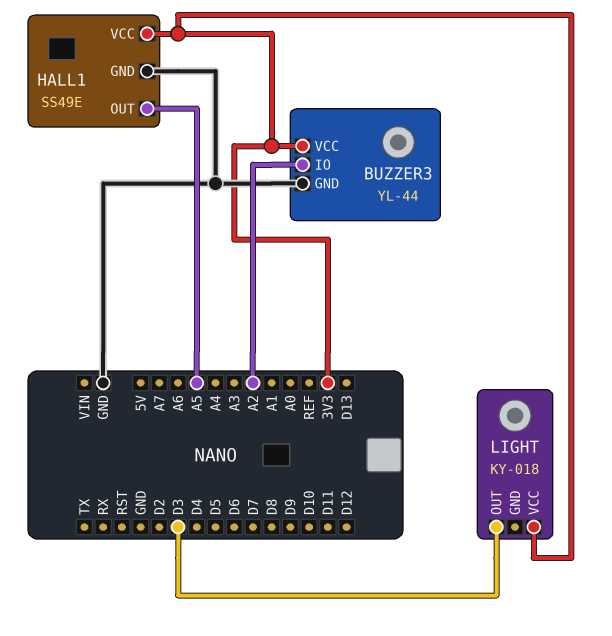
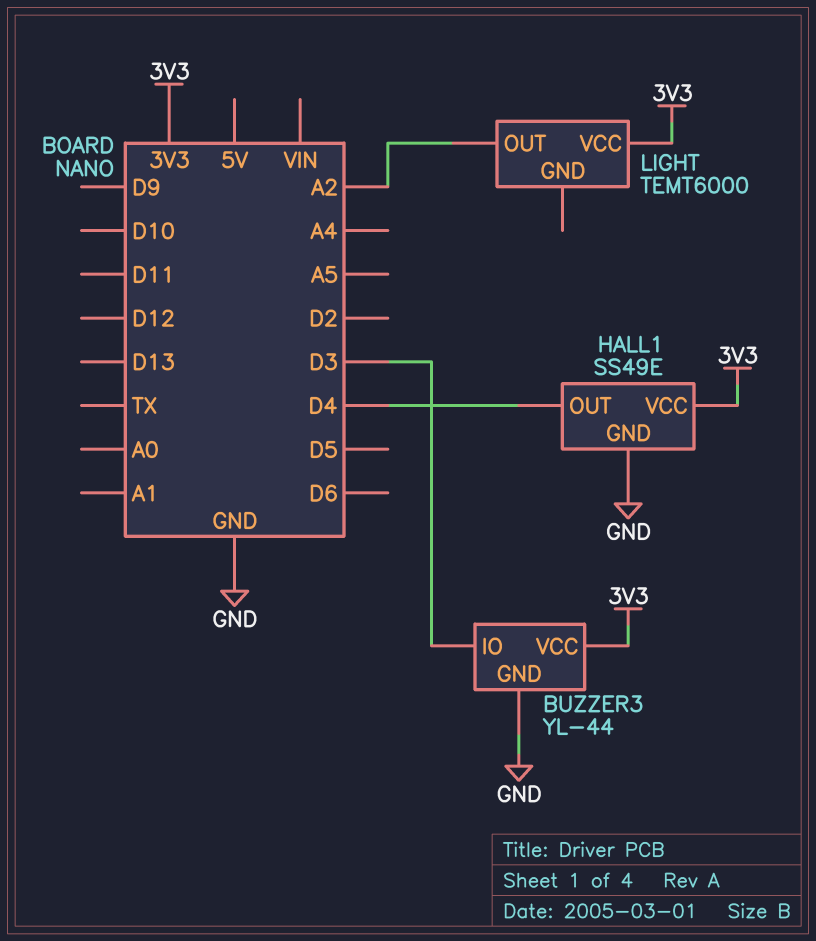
BUZZER3 pin IO: A2 -> D3
HALL1 pin OUT: A5 -> D4
LIGHT: KY-018 -> TEMT6000
LIGHT pin OUT: D3 -> A2

